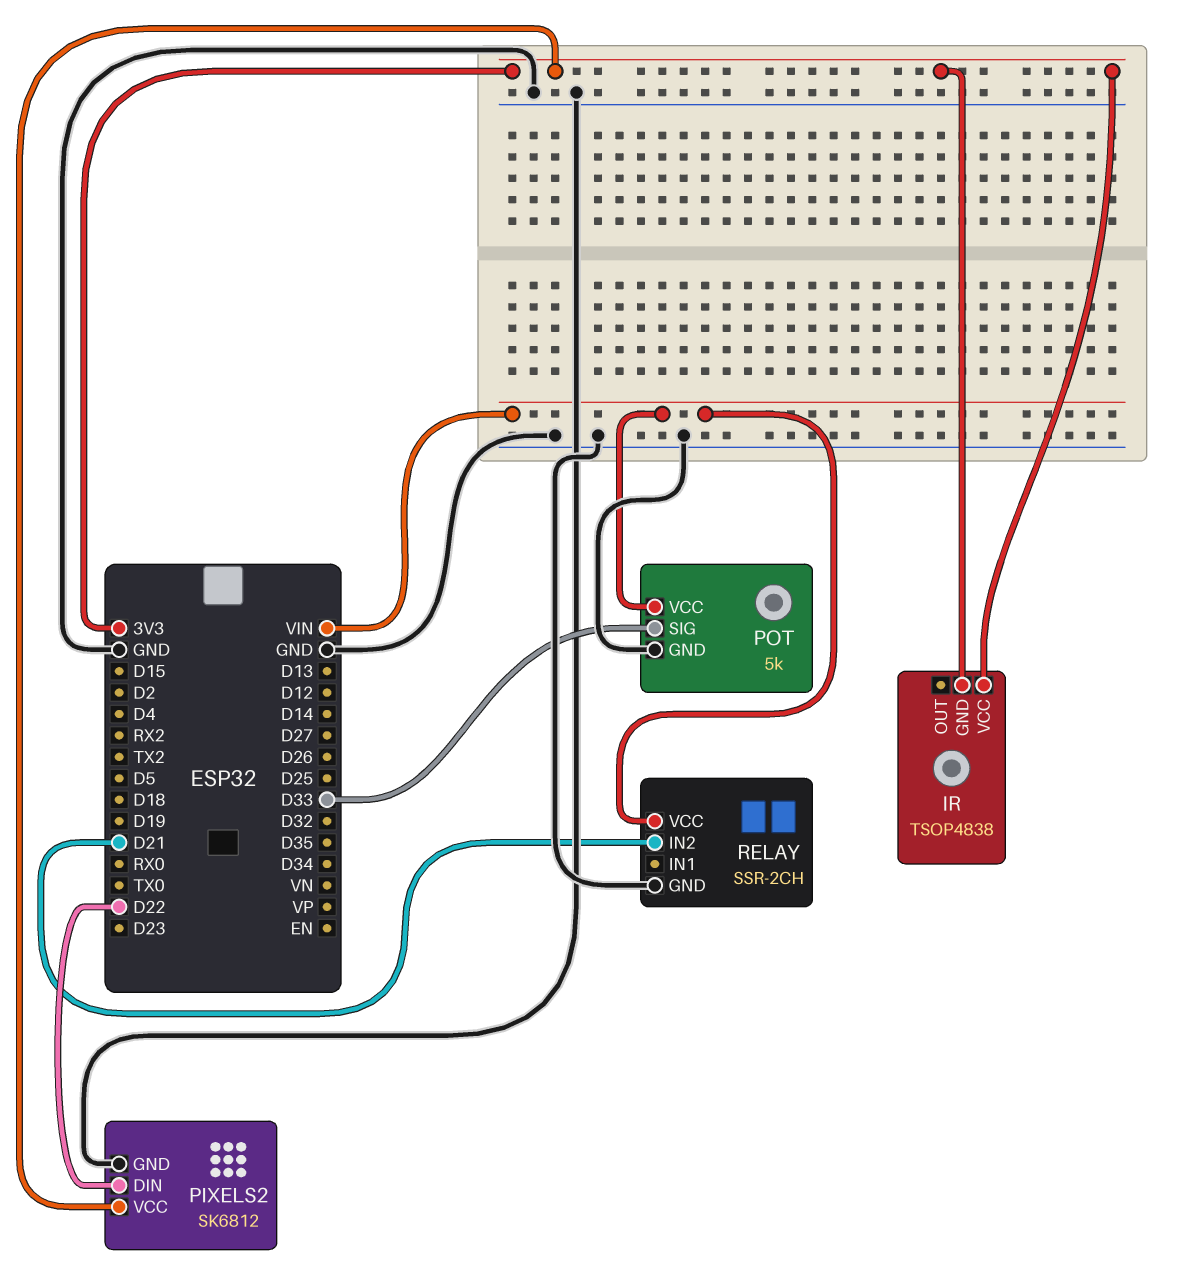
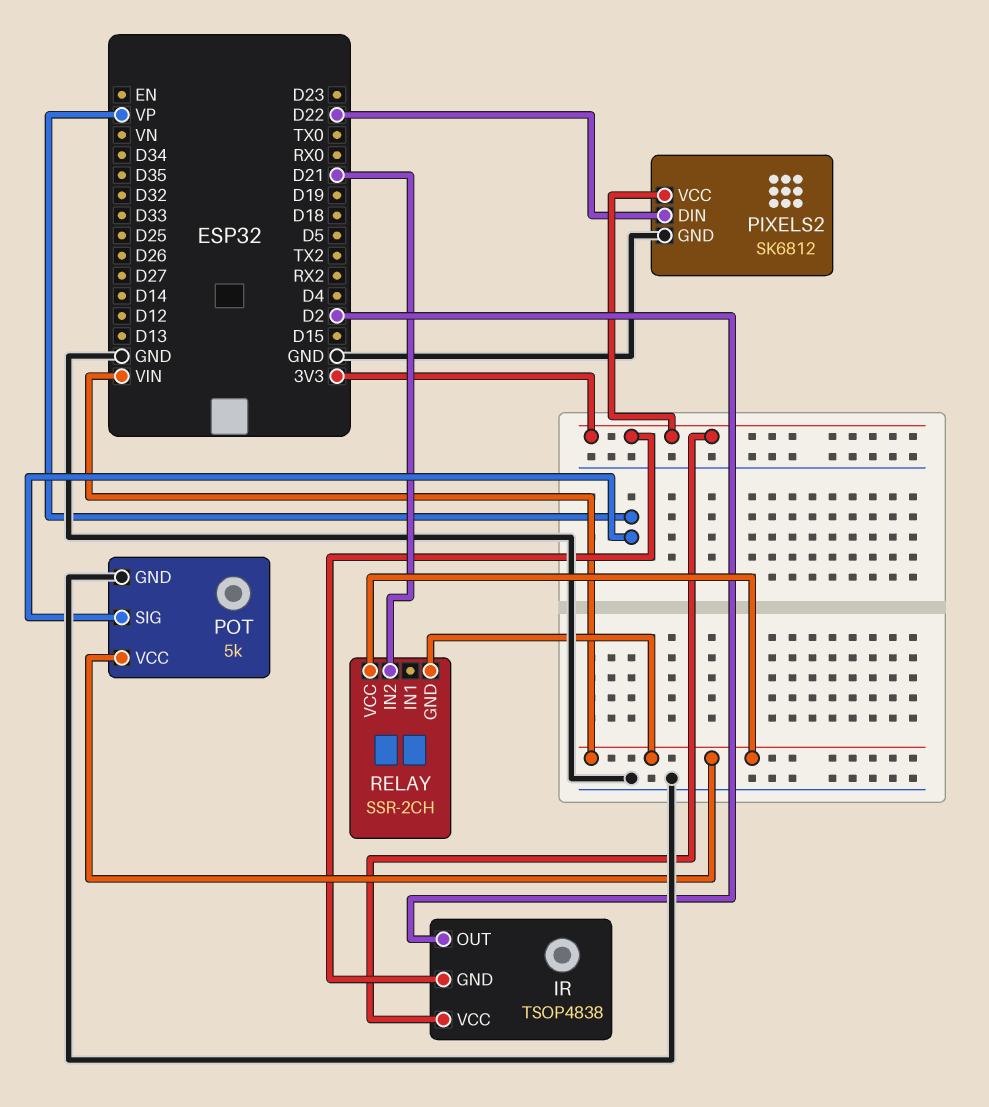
IR pin OUT: none -> D2
POT pin SIG: D33 -> VP
RELAY pin GND: GND -> VIN

